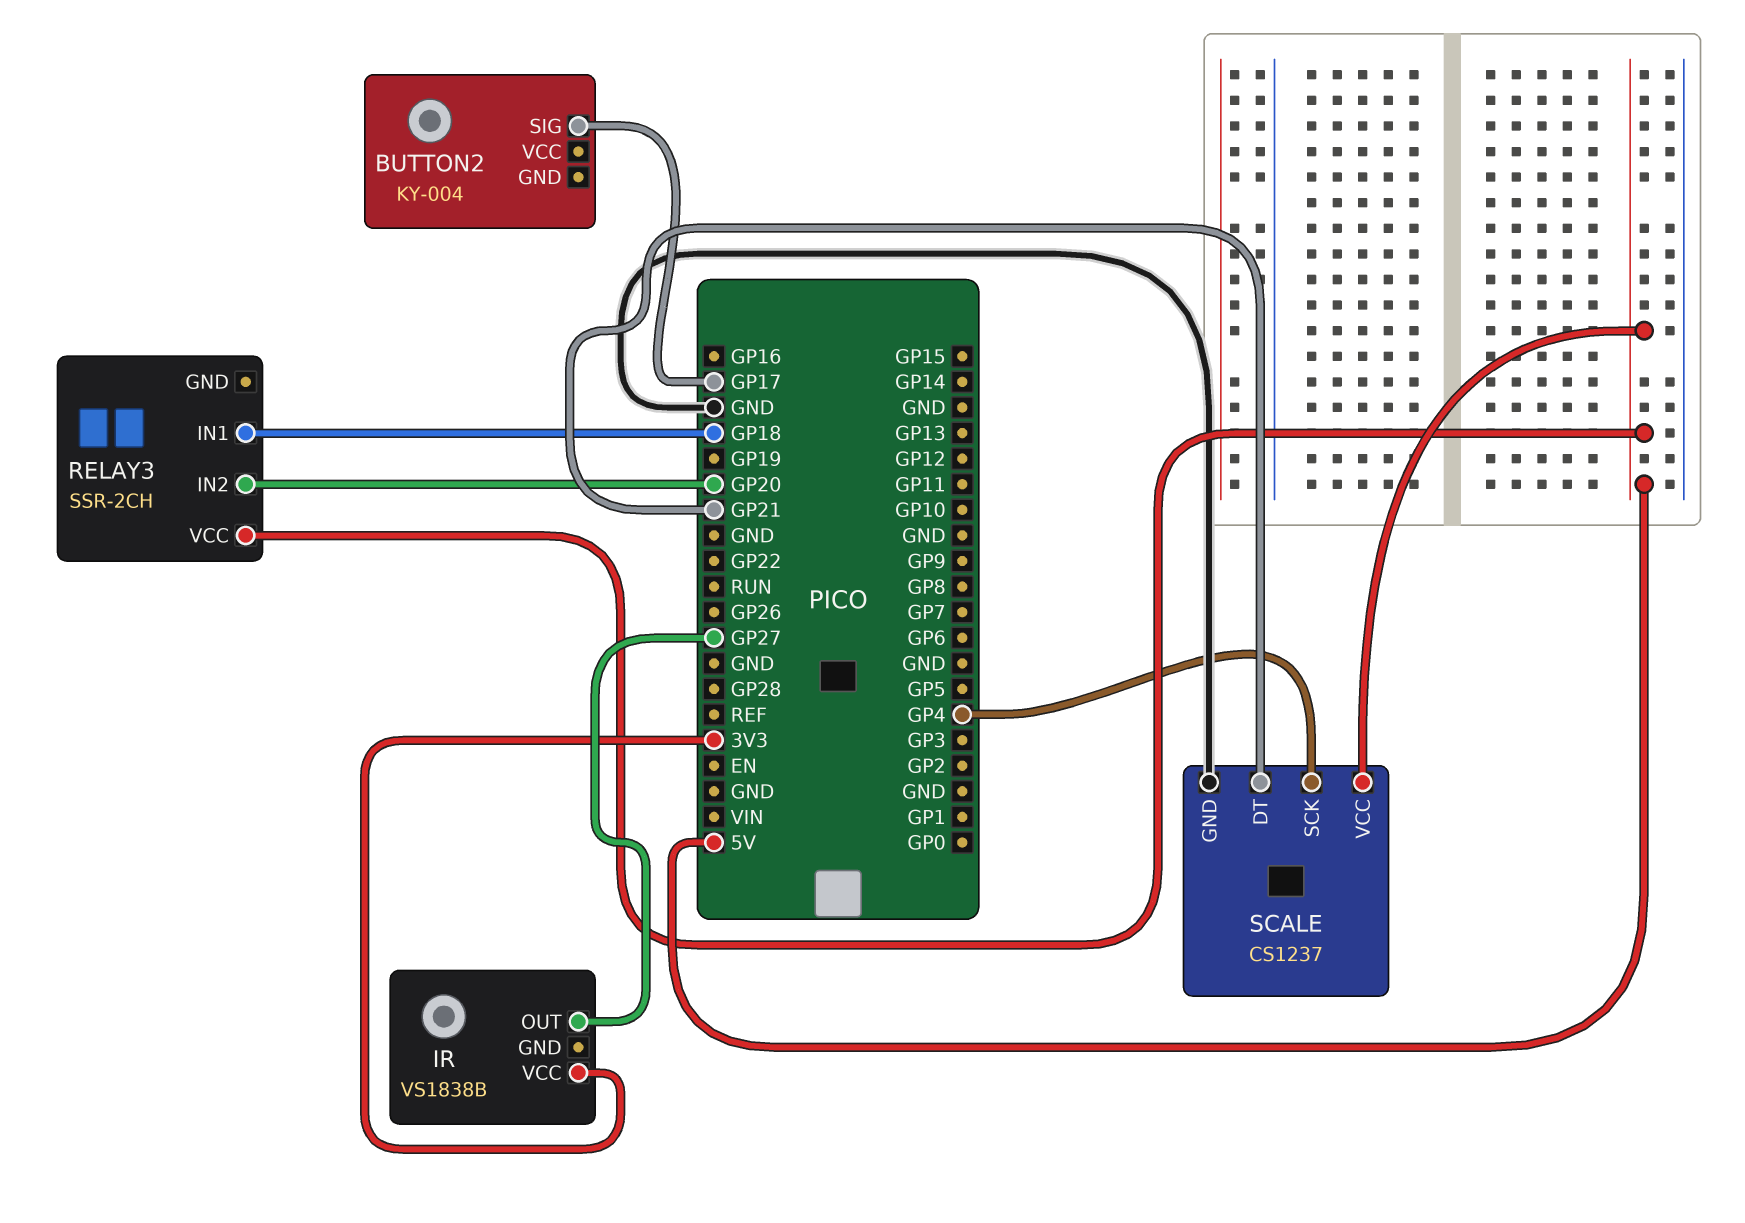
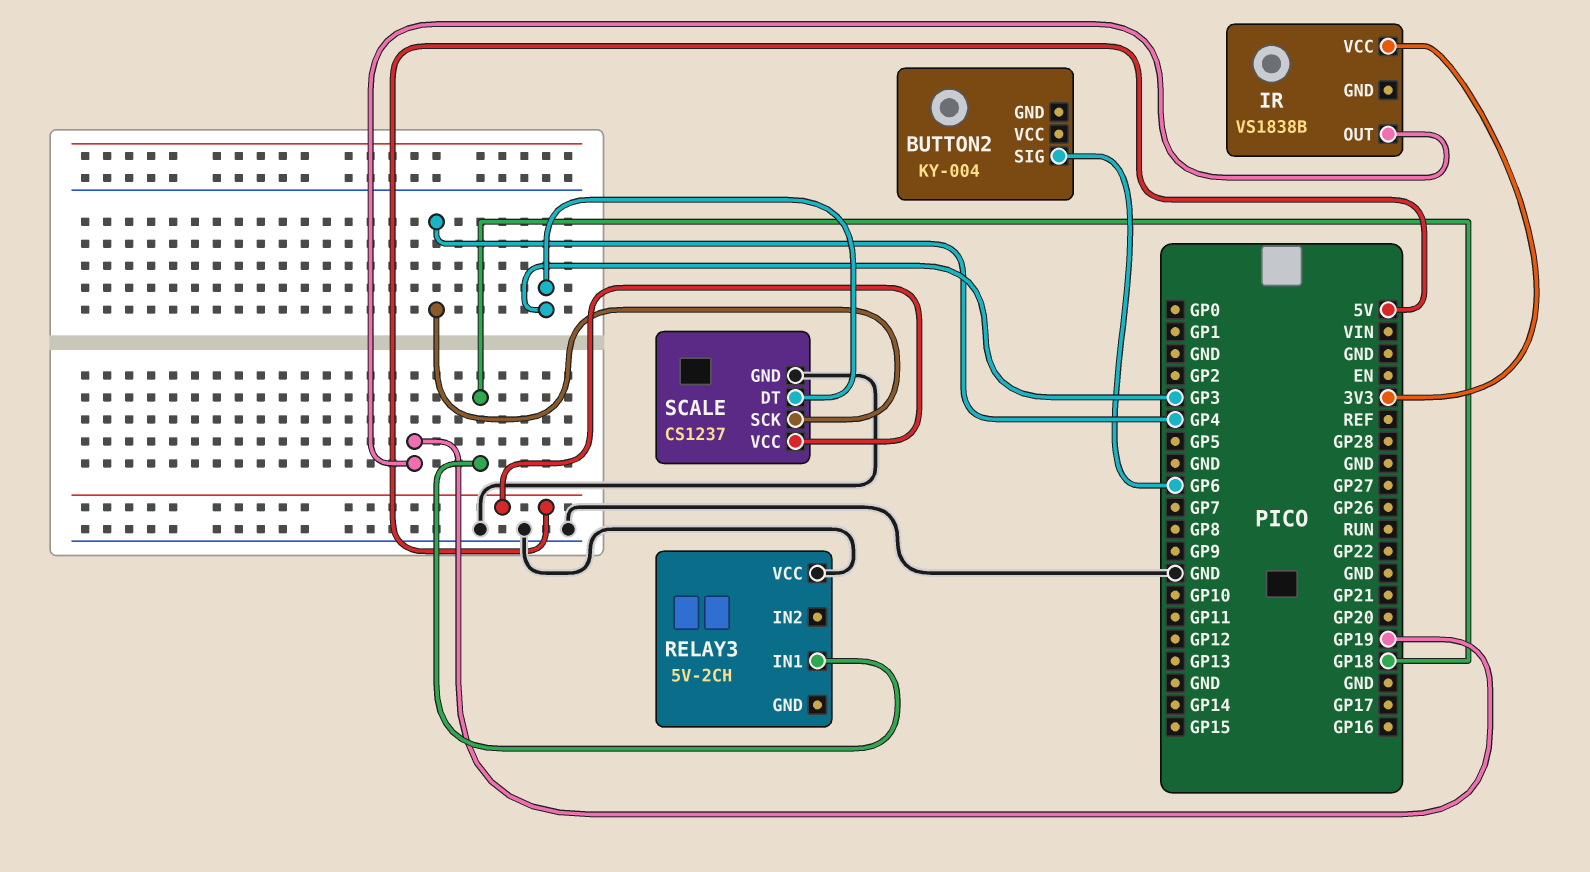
BUTTON2 pin SIG: GP17 -> GP6
IR pin OUT: GP27 -> GP19
RELAY3: SSR-2CH -> 5V-2CH
RELAY3 pin IN2: GP20 -> none
RELAY3 pin VCC: 5V -> GND
SCALE pin DT: GP21 -> GP3

